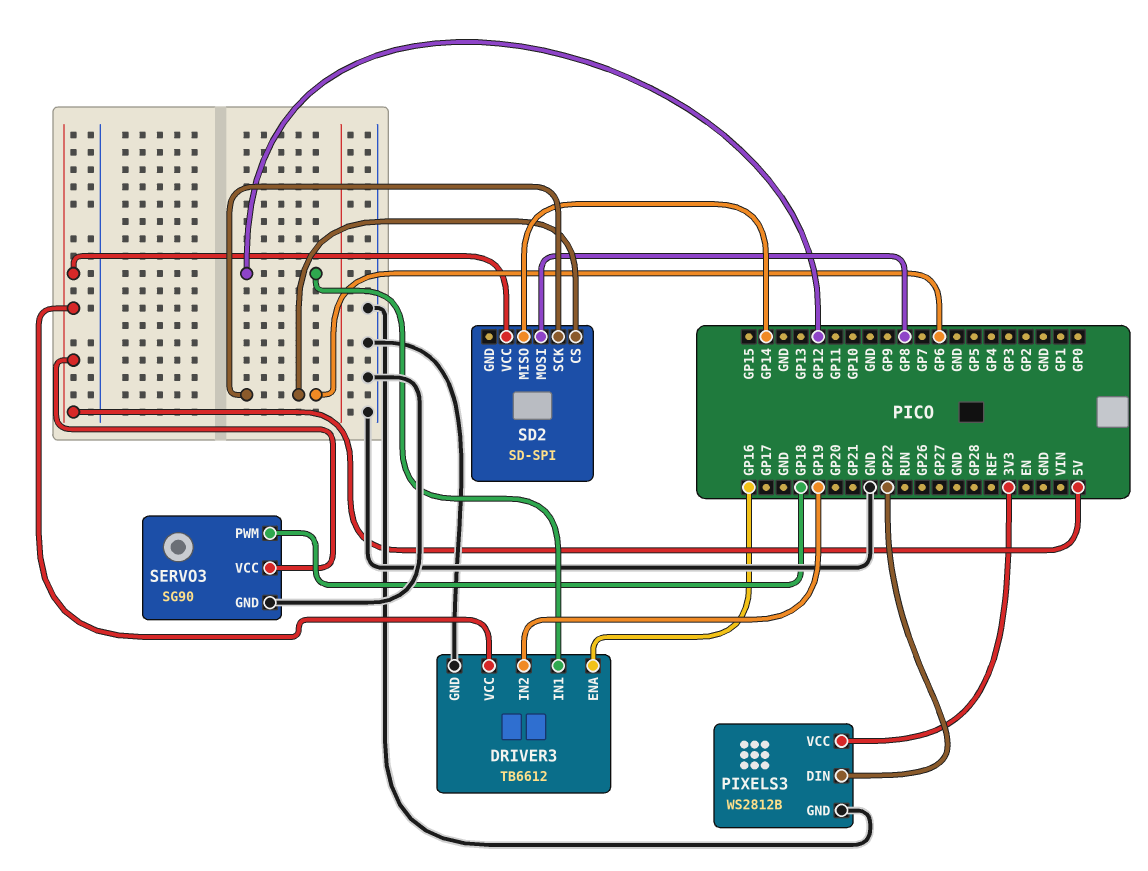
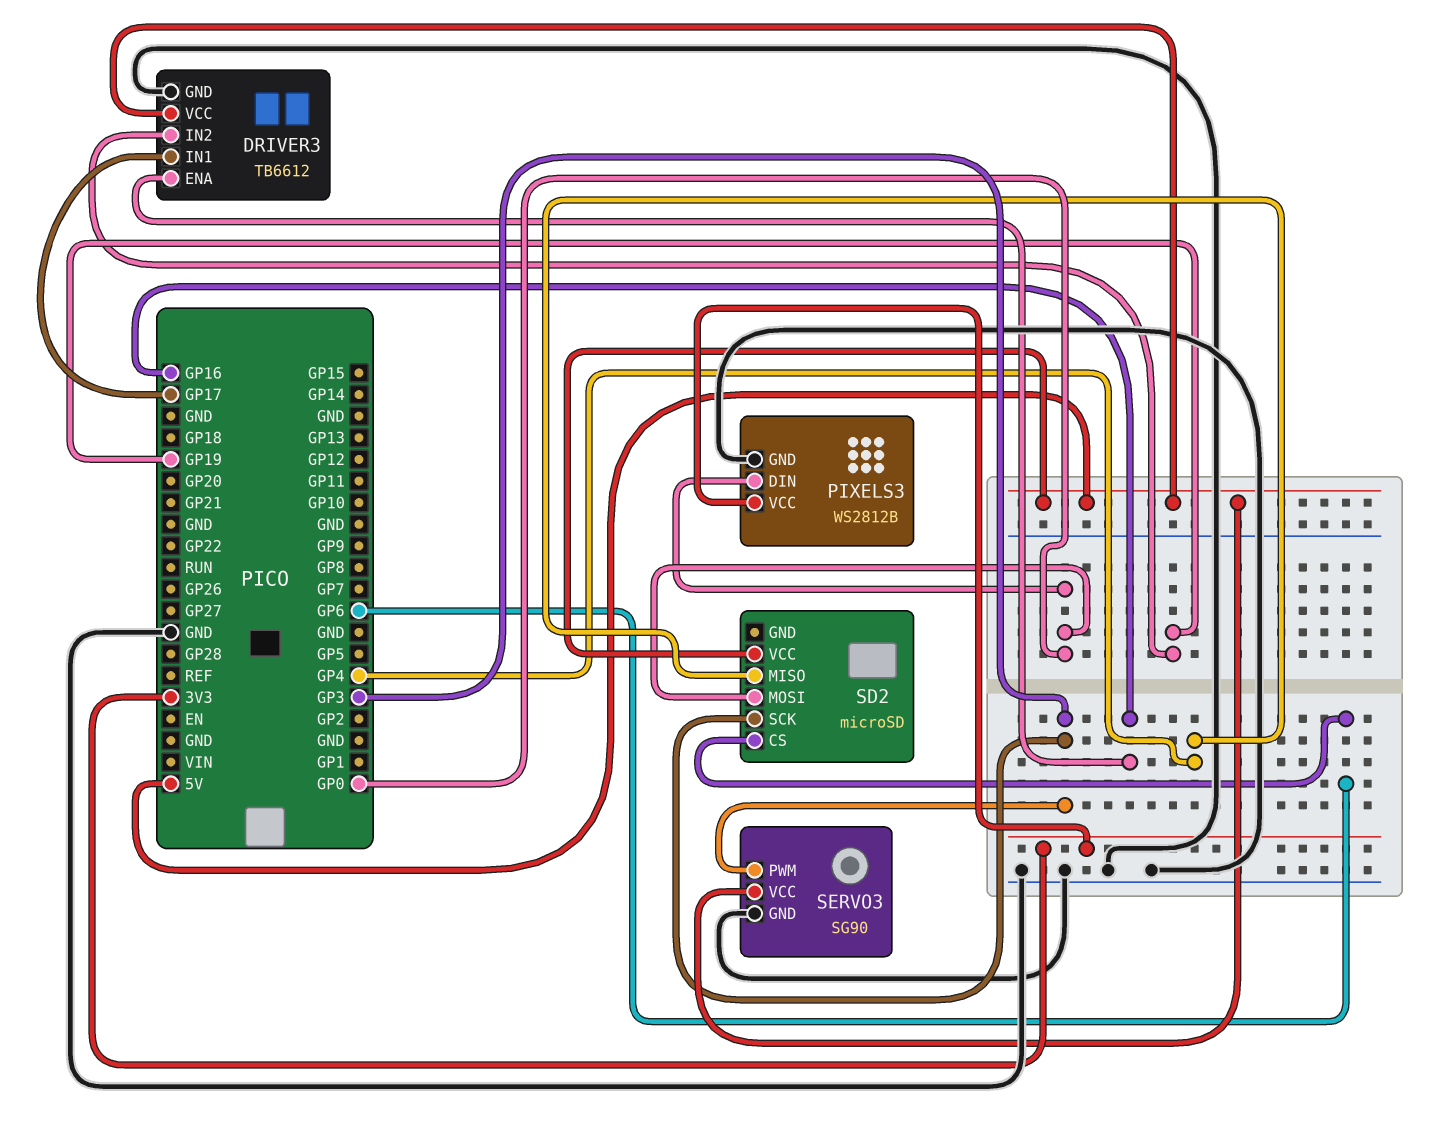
DRIVER3 pin IN1: GP12 -> GP17
PIXELS3 pin DIN: GP22 -> GP0
SD2: SD-SPI -> microSD
SD2 pin MISO: GP14 -> GP4
SD2 pin MOSI: GP8 -> GP0
SD2 pin SCK: GP6 -> GP3
SERVO3 pin PWM: GP18 -> GP3

